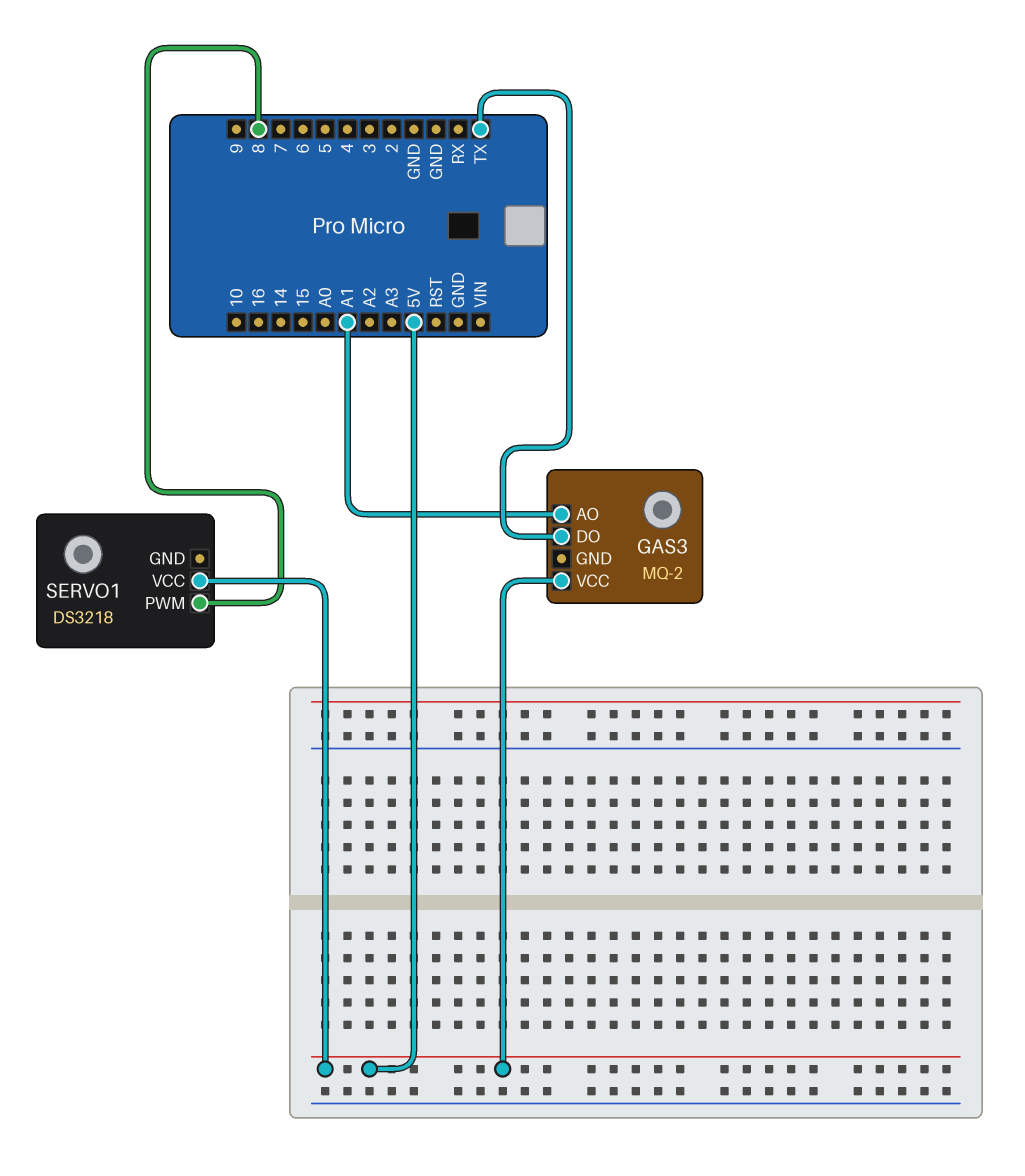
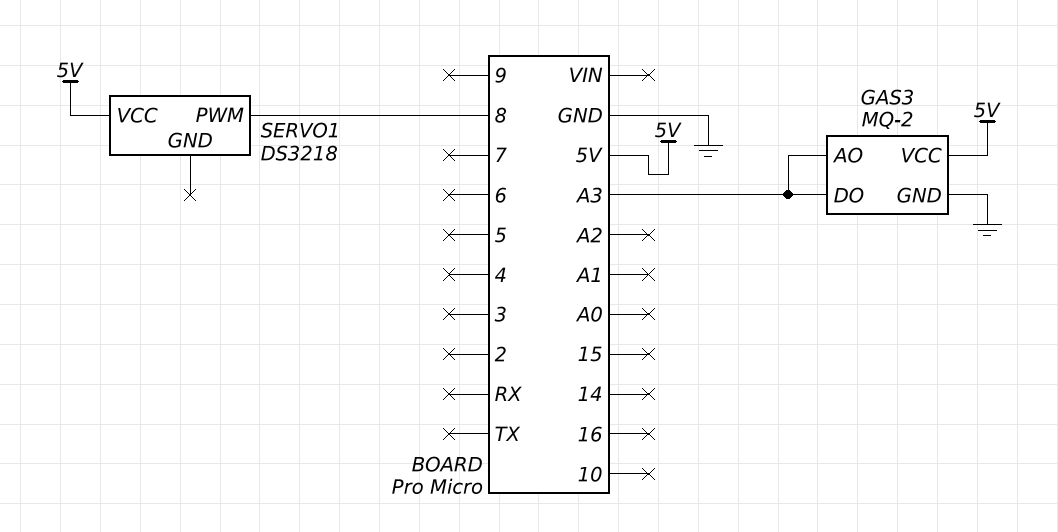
GAS3 pin AO: A1 -> A3
GAS3 pin DO: TX -> A3
GAS3 pin GND: none -> GND

